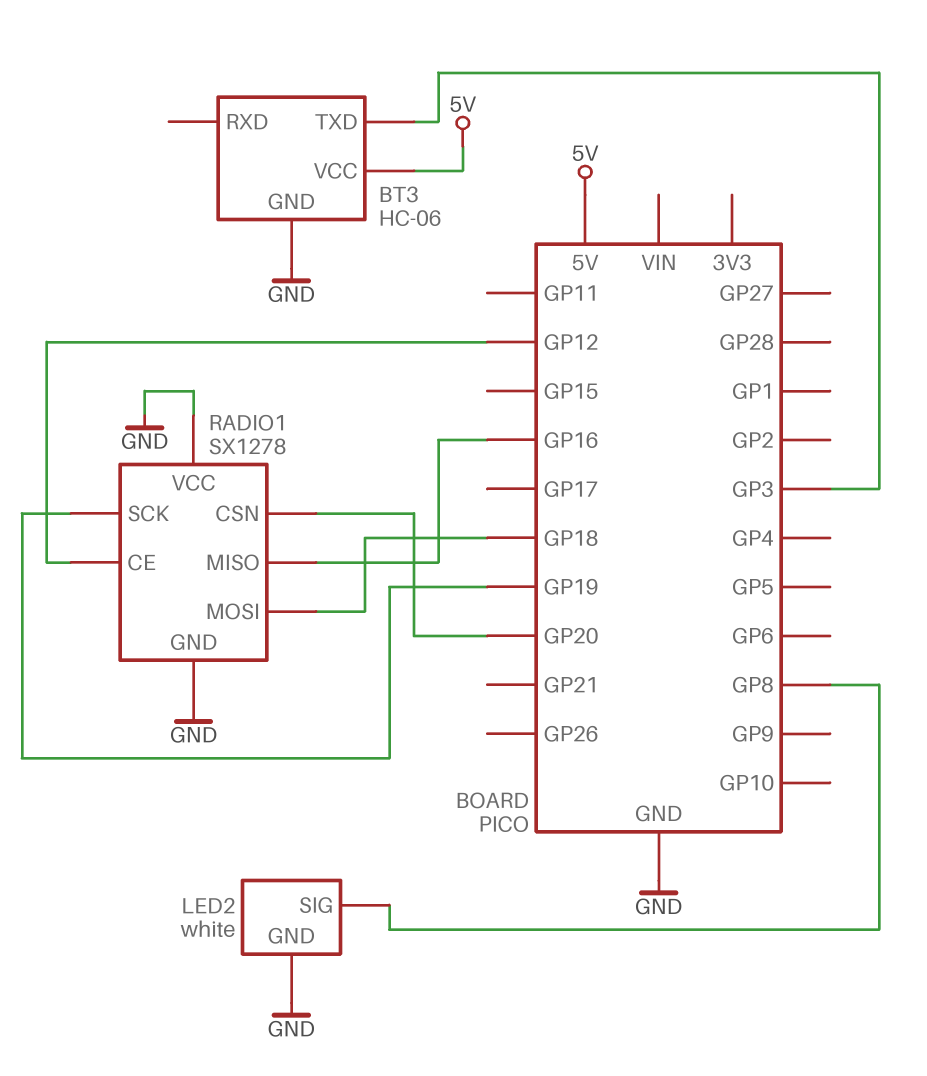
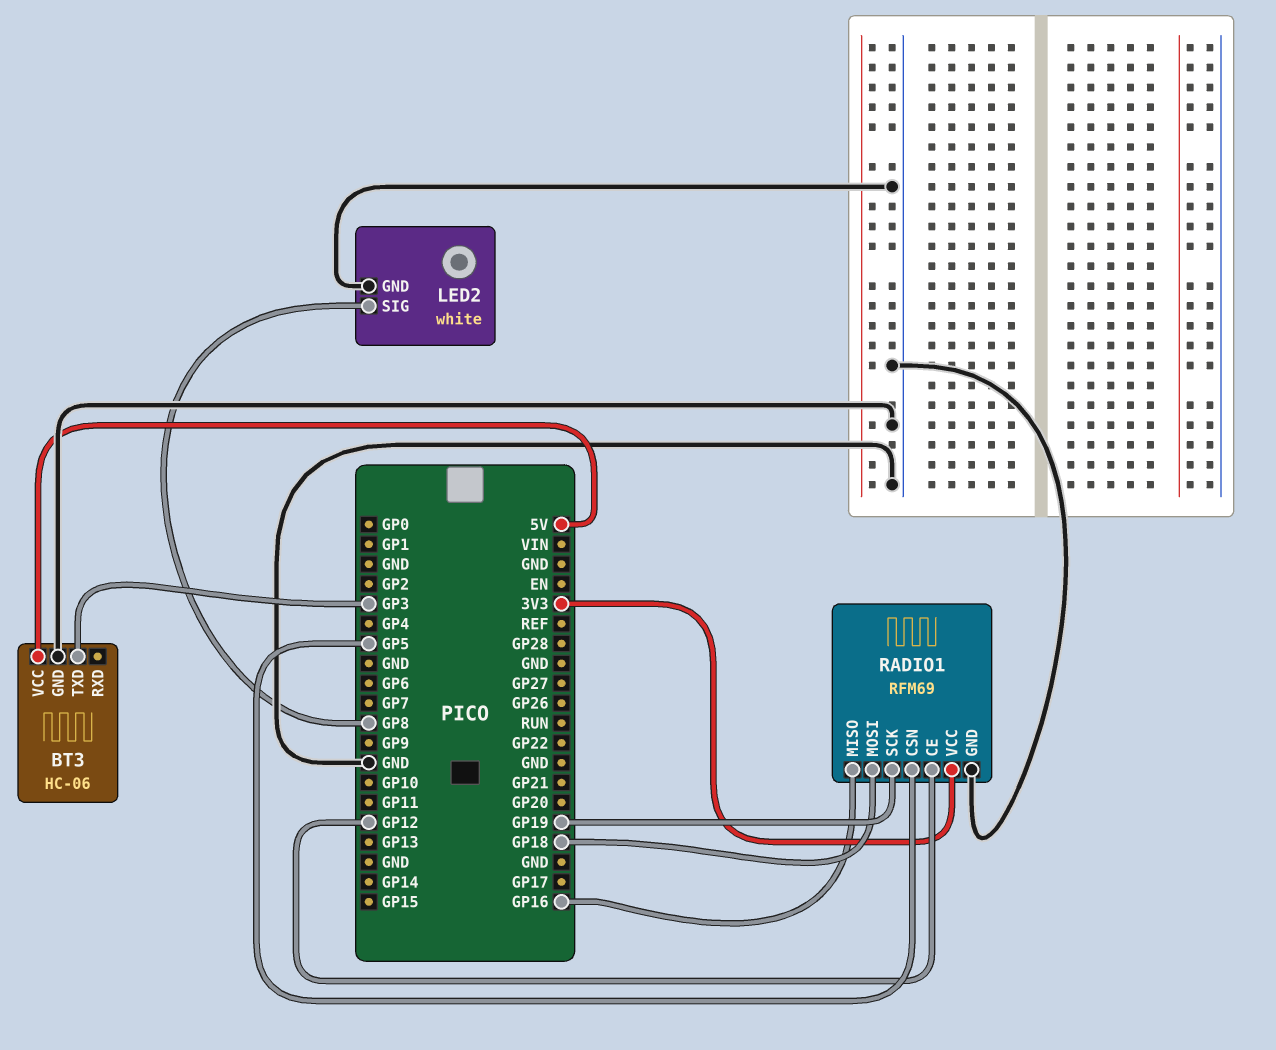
RADIO1: SX1278 -> RFM69
RADIO1 pin CSN: GP20 -> GP5
RADIO1 pin VCC: GND -> 3V3

